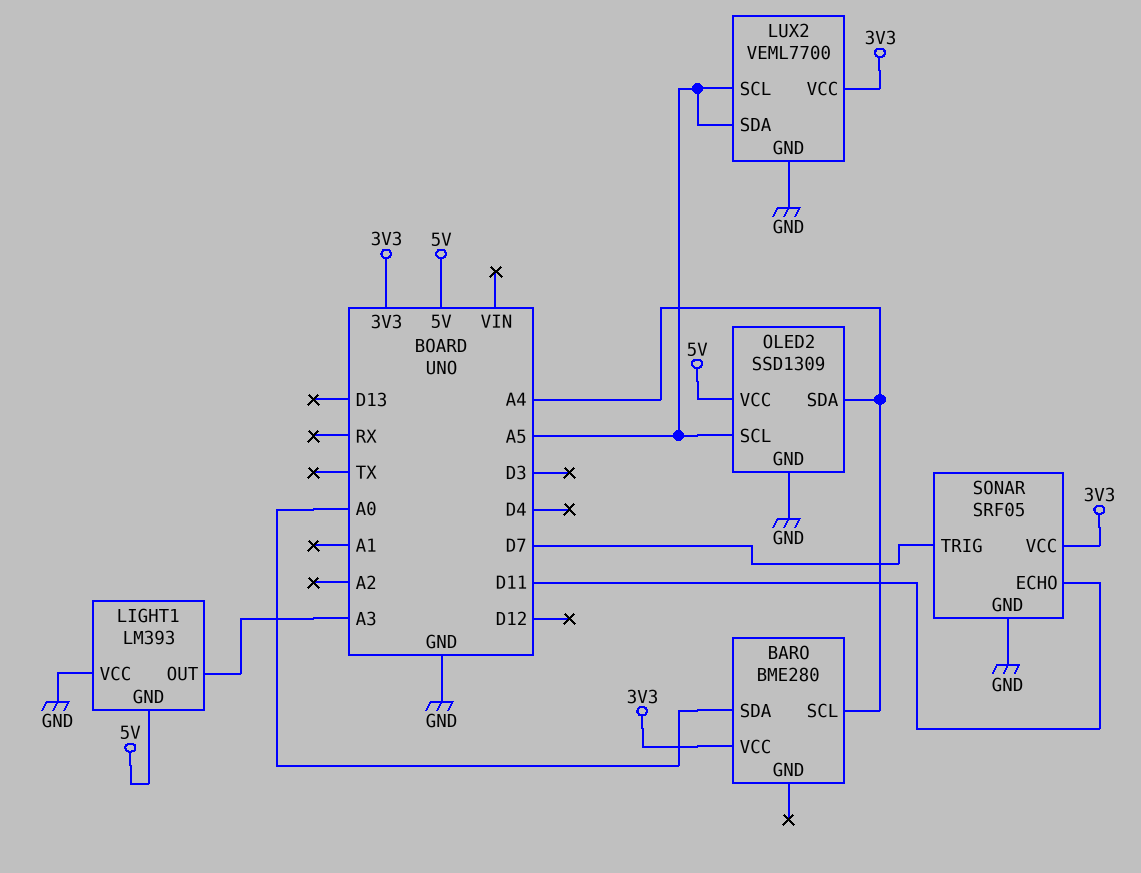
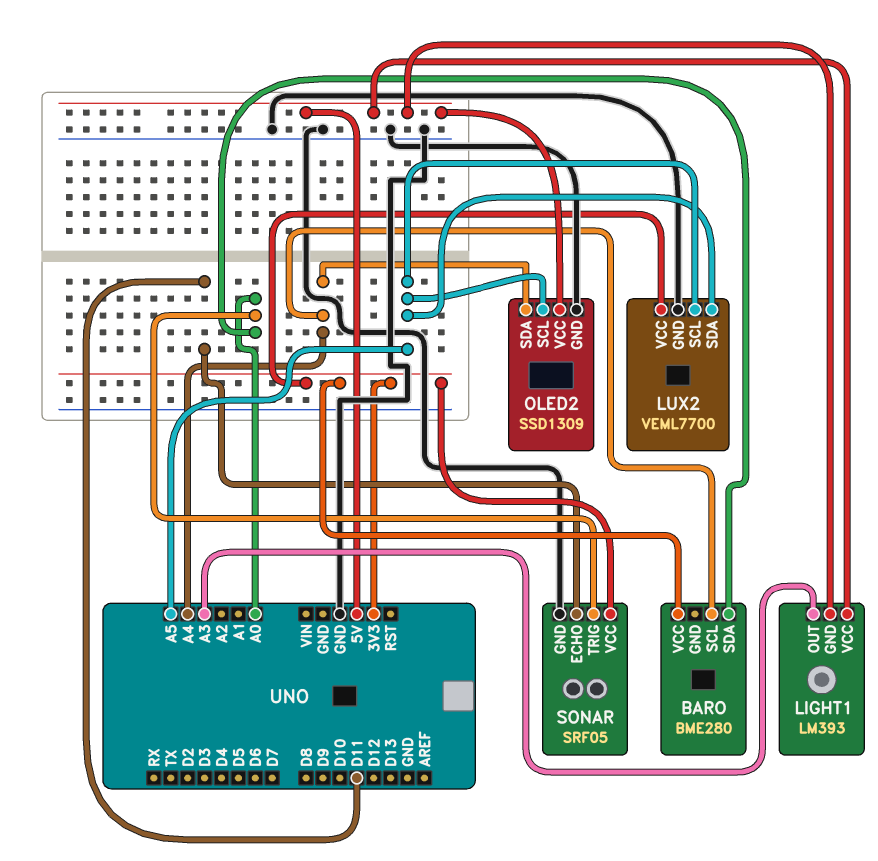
LIGHT1 pin VCC: GND -> 5V
SONAR pin TRIG: D7 -> A0

